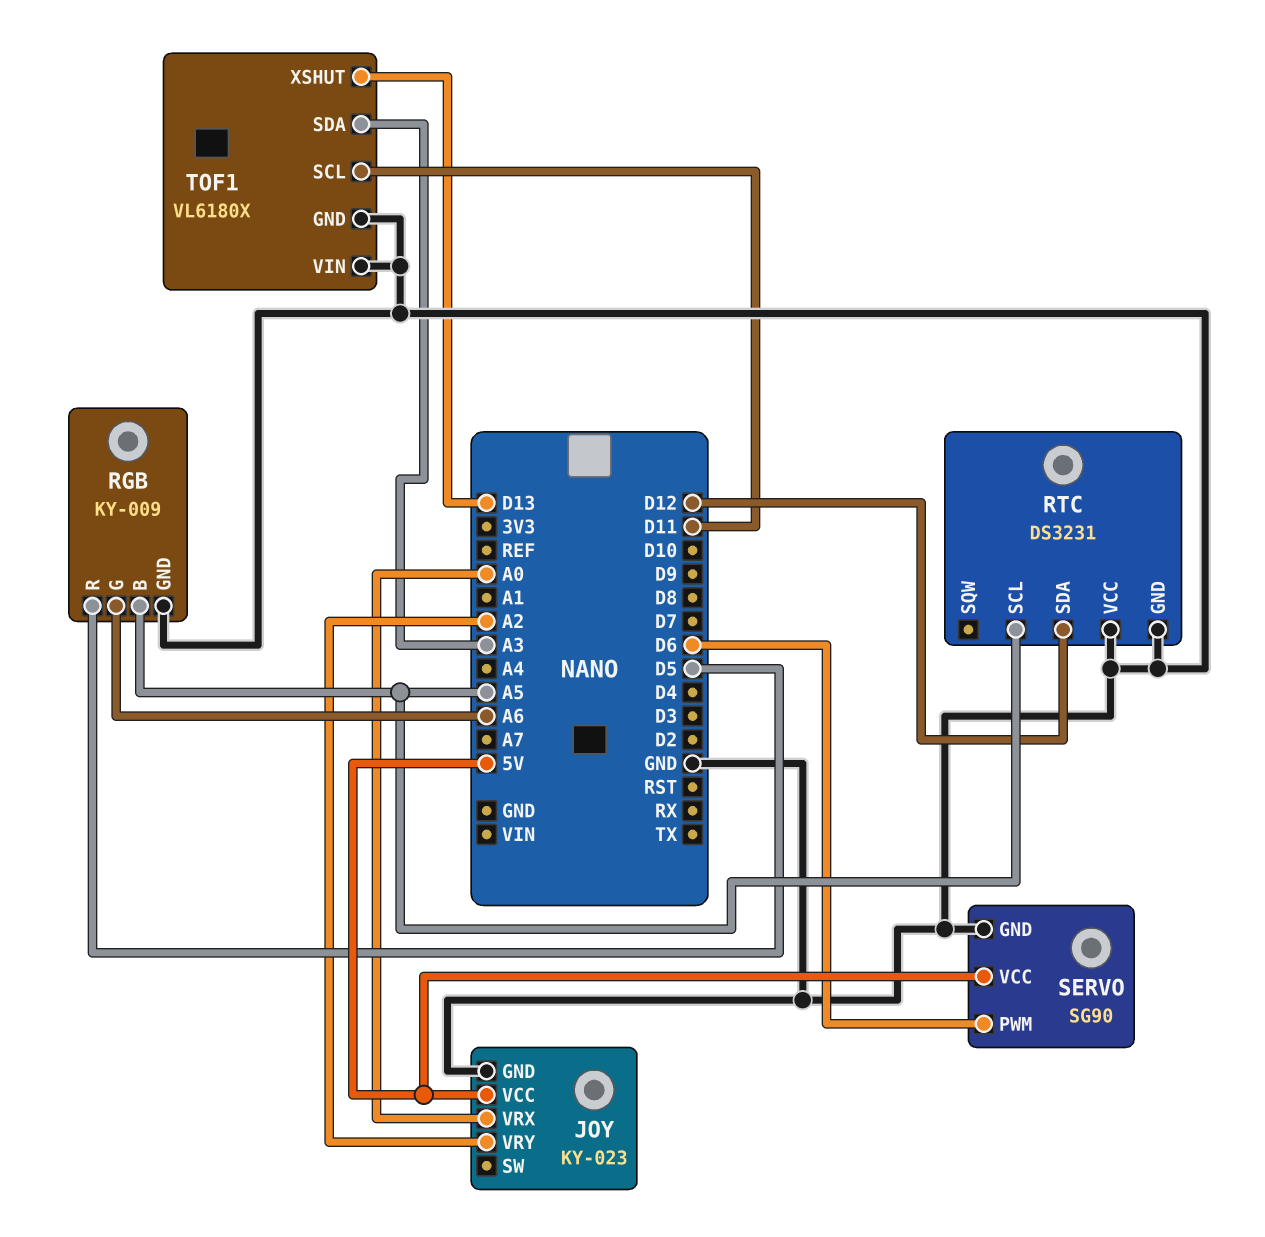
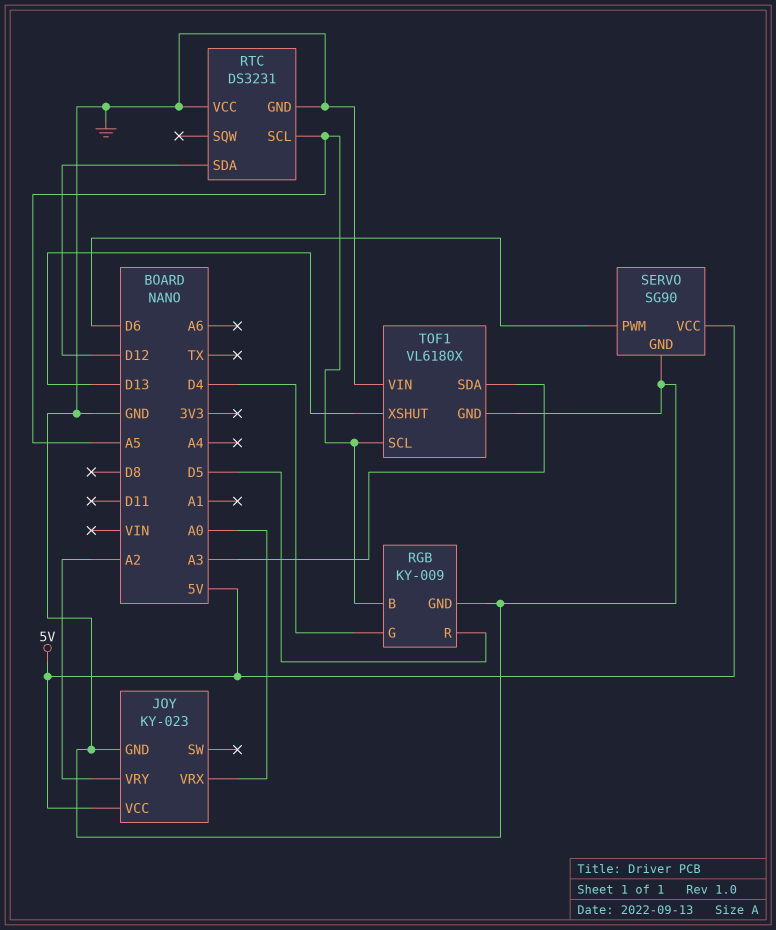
RGB pin G: A6 -> D4
TOF1 pin SCL: D11 -> A5

